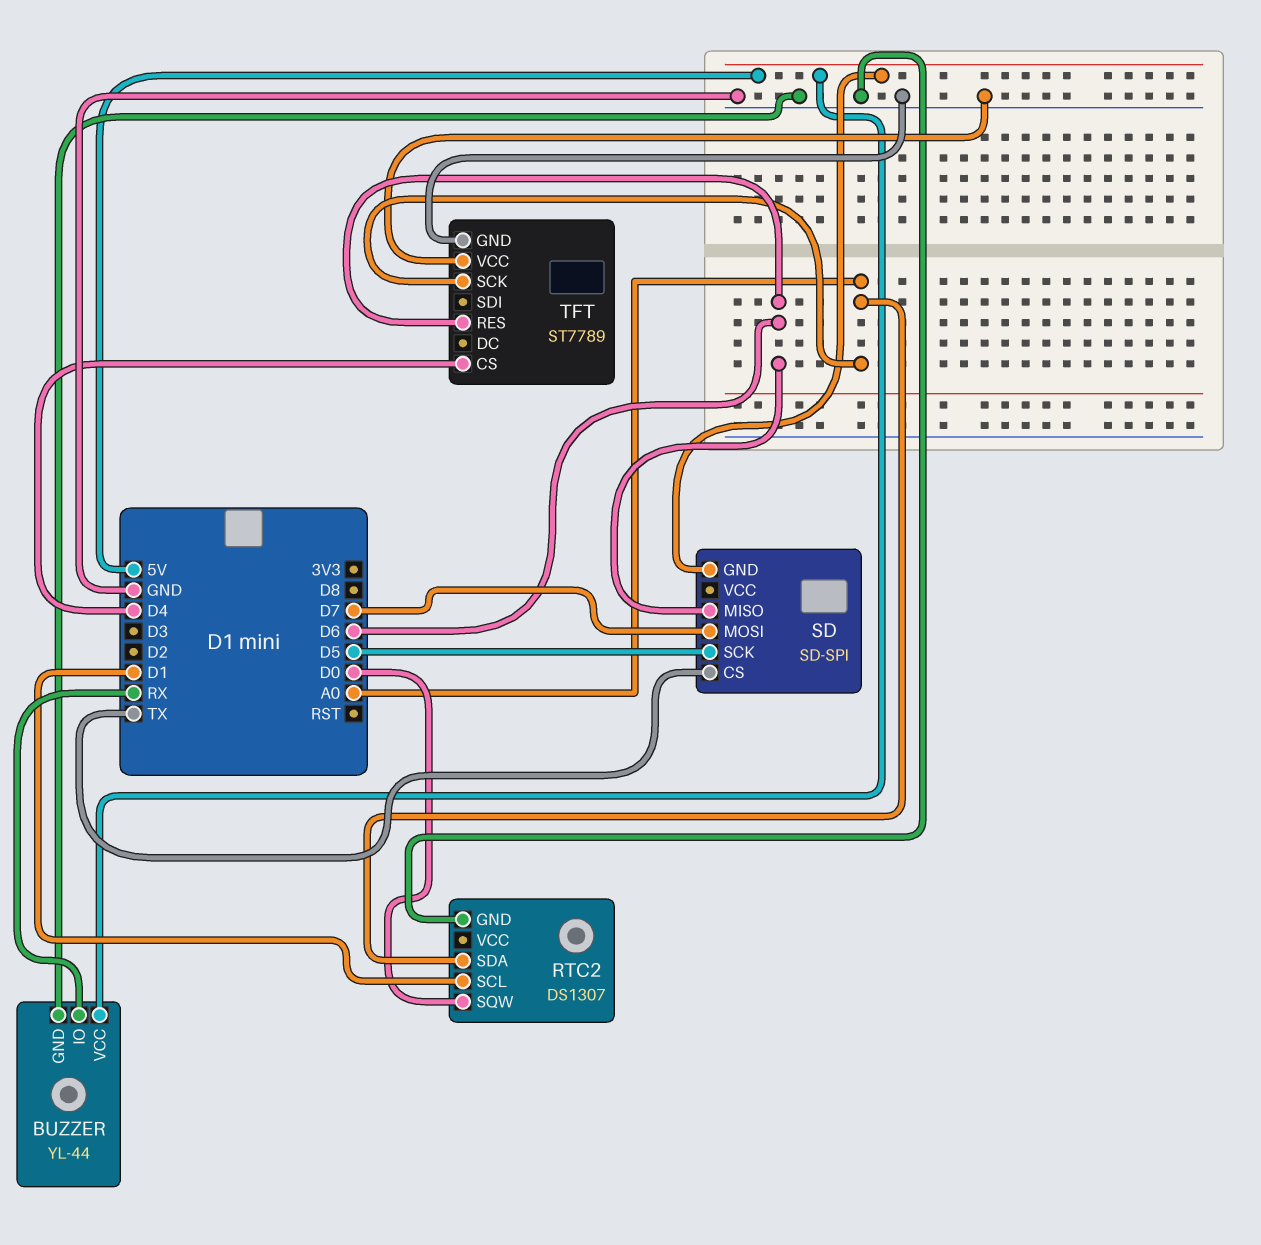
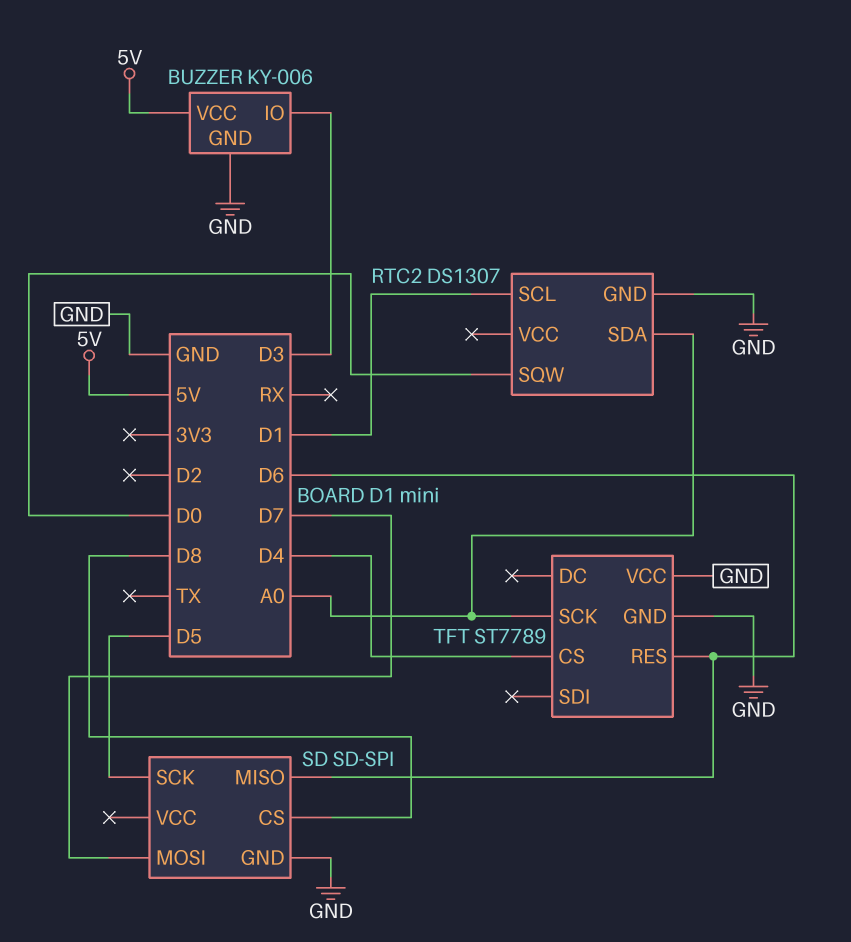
BUZZER: YL-44 -> KY-006
BUZZER pin IO: RX -> D3
SD pin CS: TX -> D8
SD pin GND: 5V -> GND

